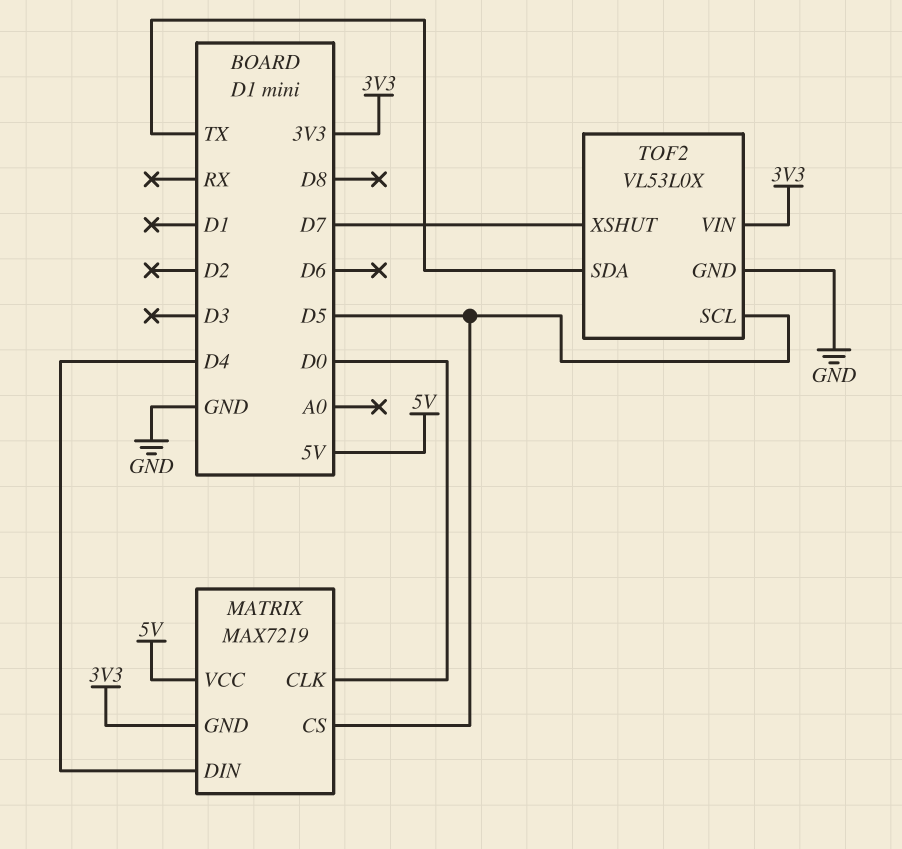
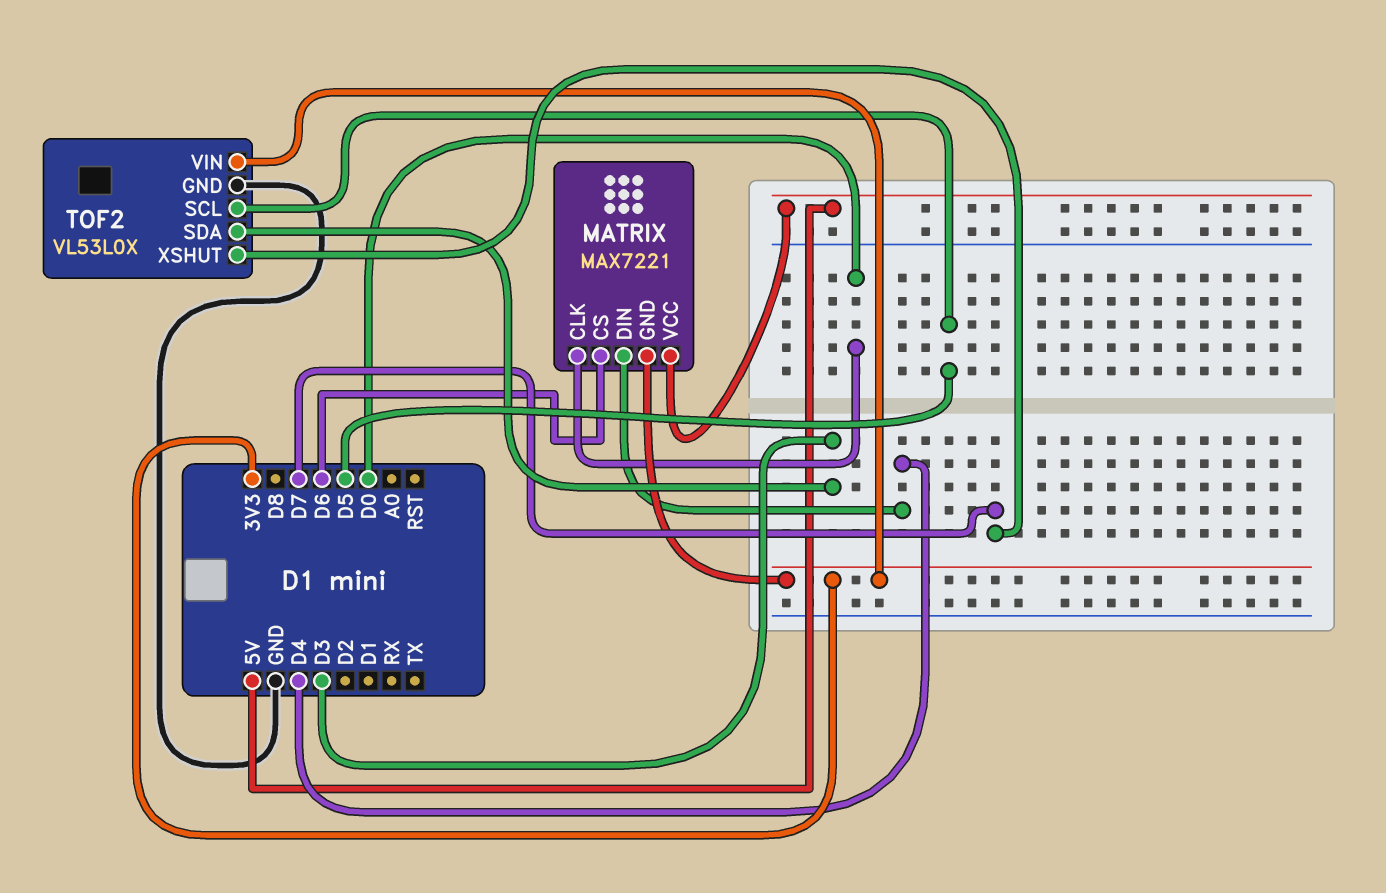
MATRIX: MAX7219 -> MAX7221
MATRIX pin CS: D5 -> D6
TOF2 pin SDA: TX -> D3

